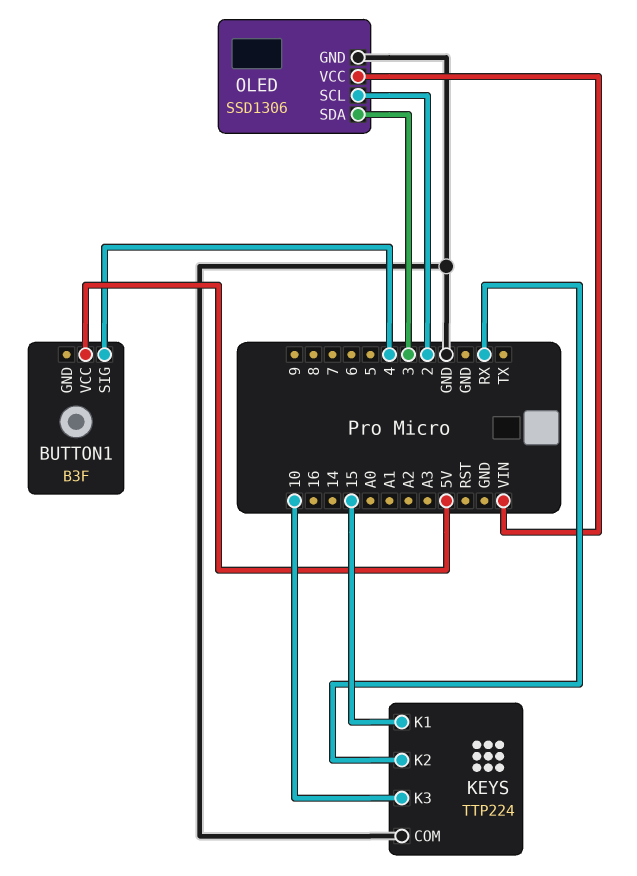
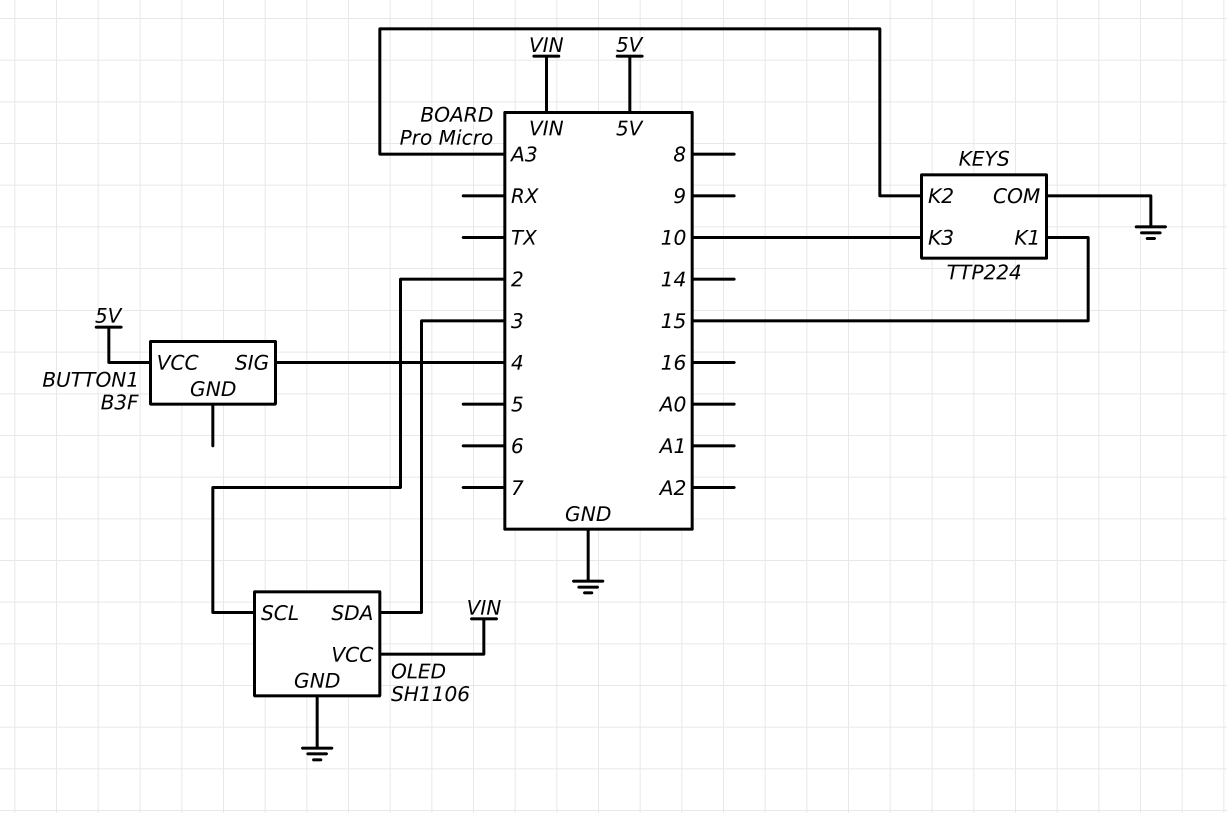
KEYS pin K2: RX -> A3
OLED: SSD1306 -> SH1106

